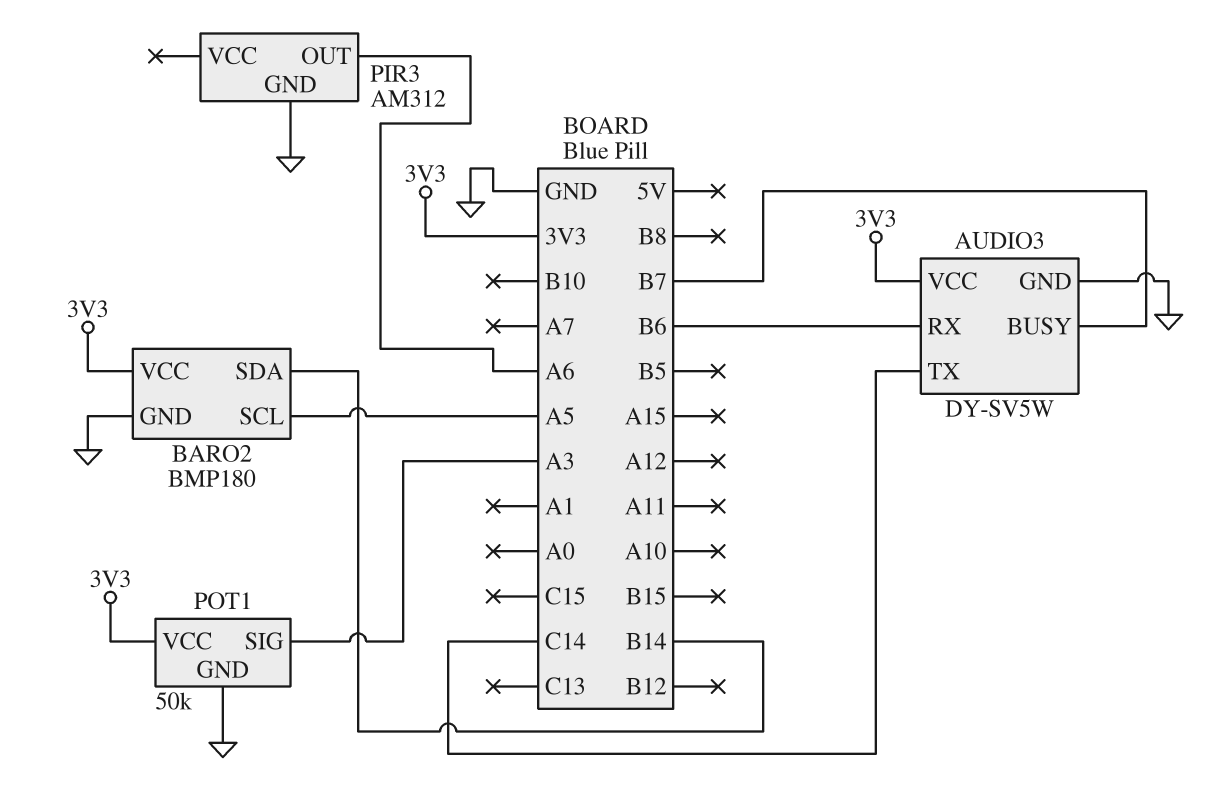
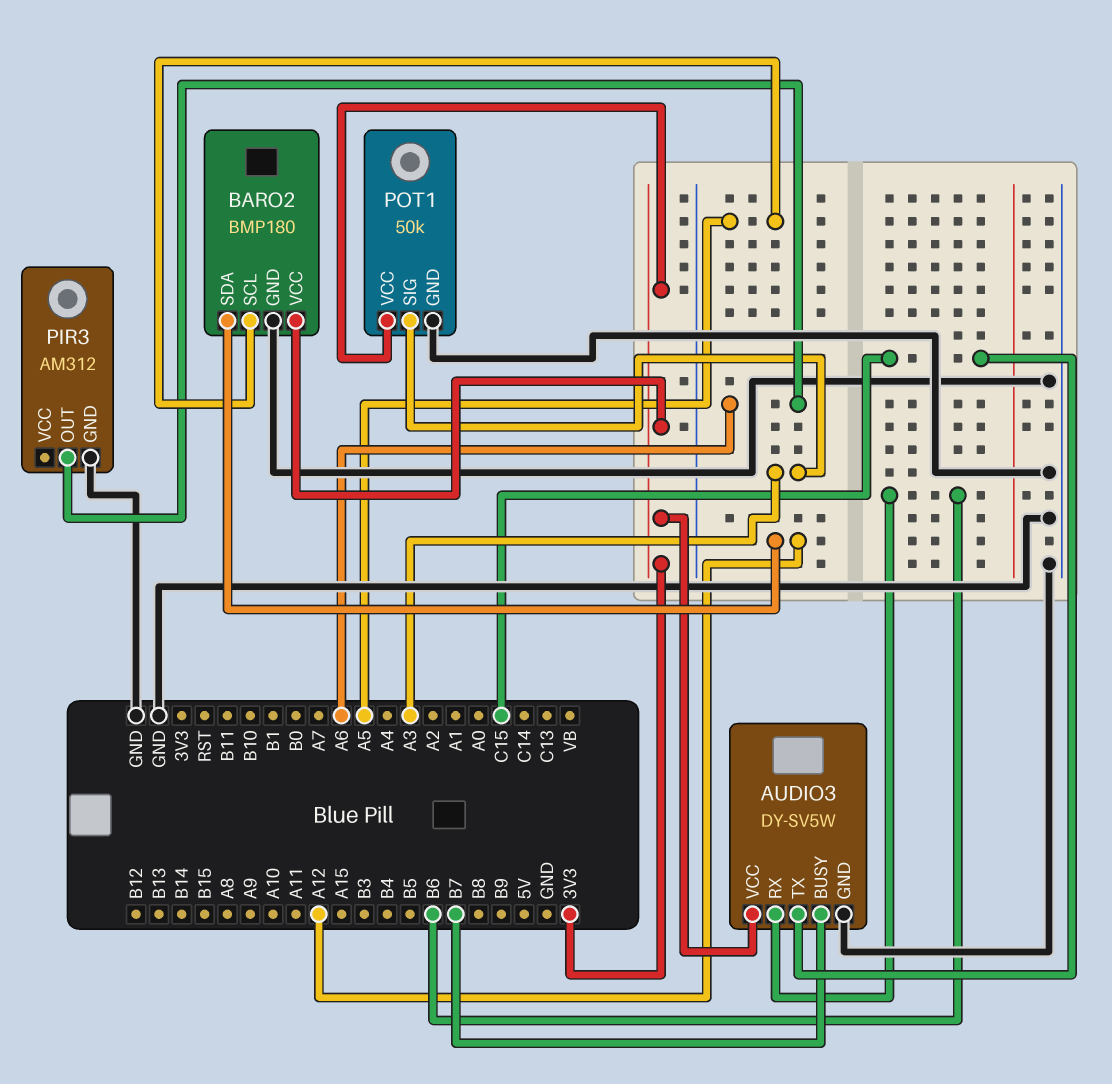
AUDIO3 pin TX: C14 -> C15
BARO2 pin SDA: B14 -> A12

